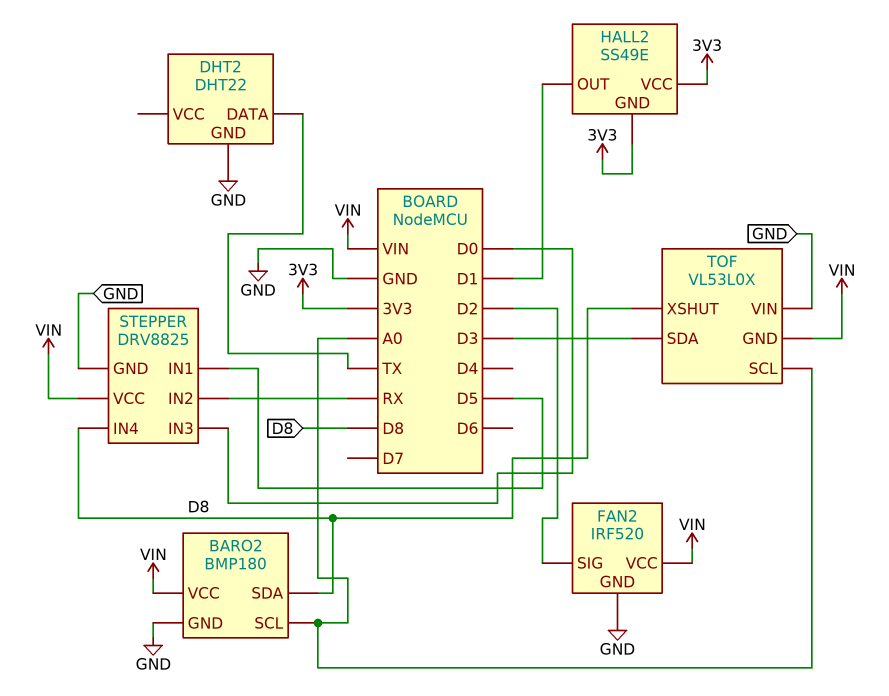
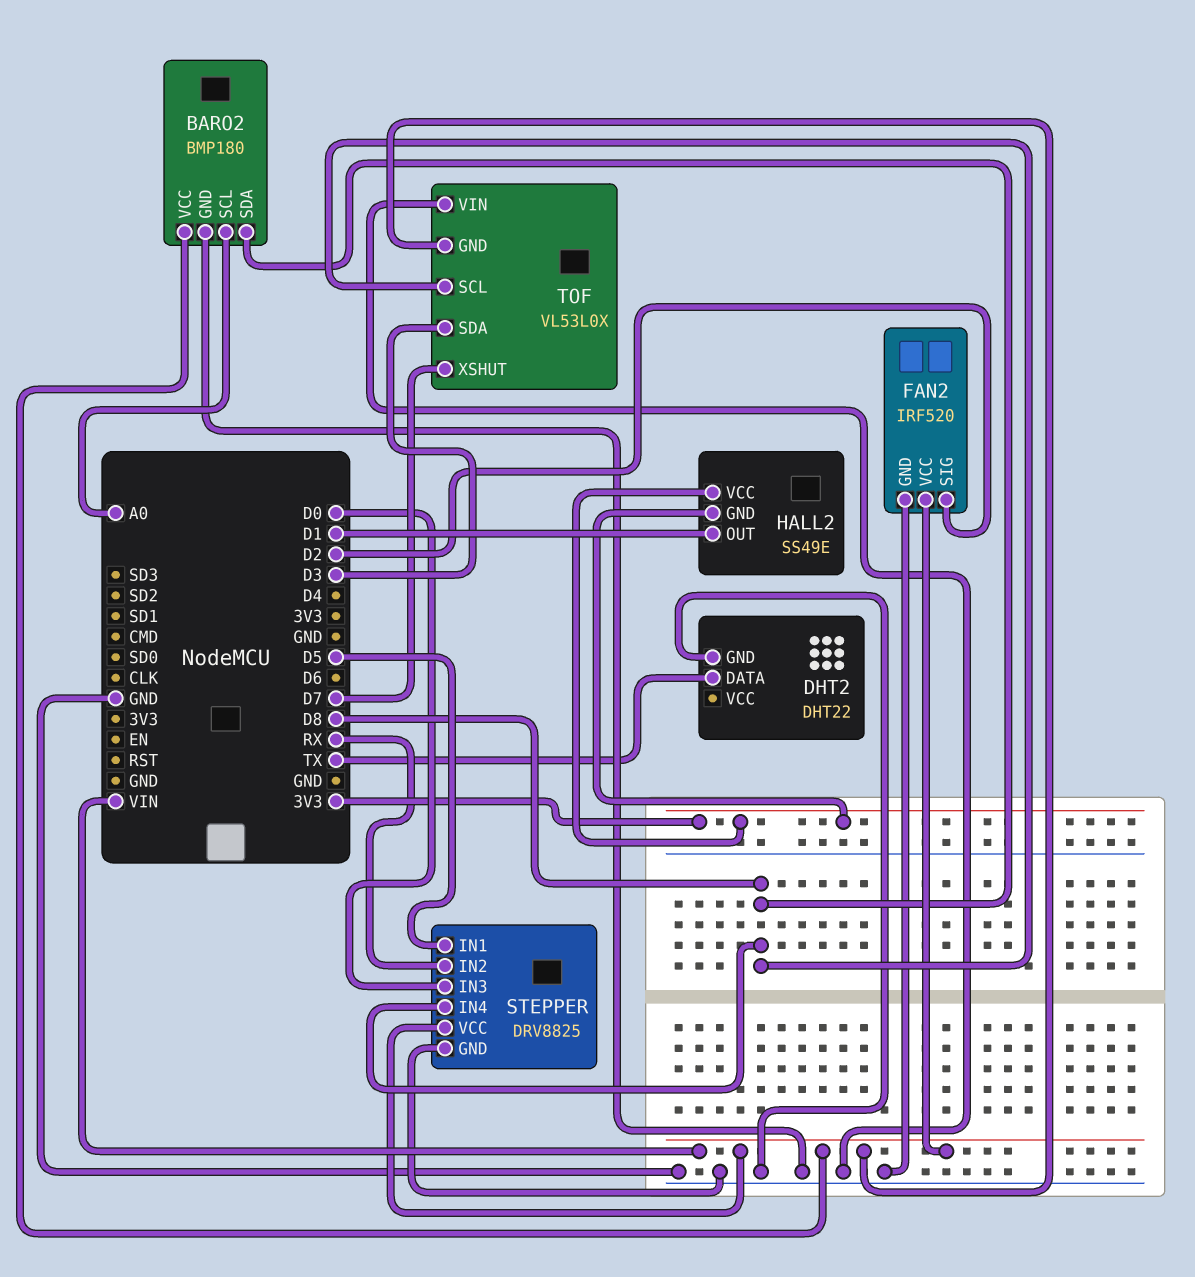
TOF pin SCL: A0 -> D8
TOF pin XSHUT: D8 -> D7

